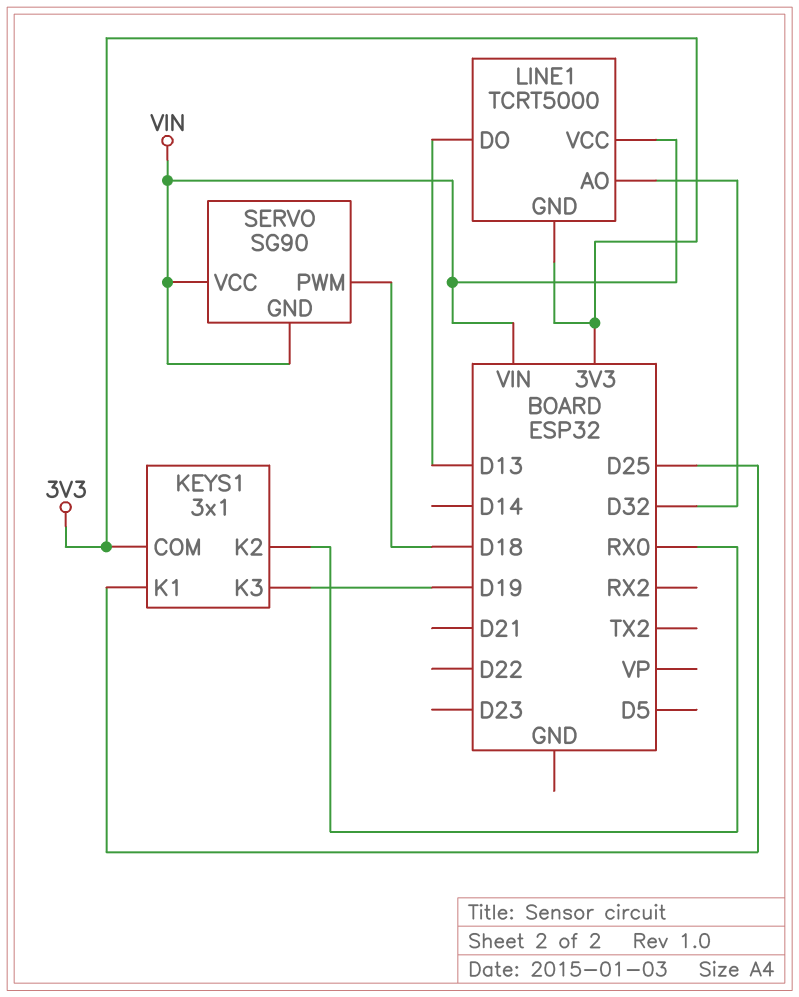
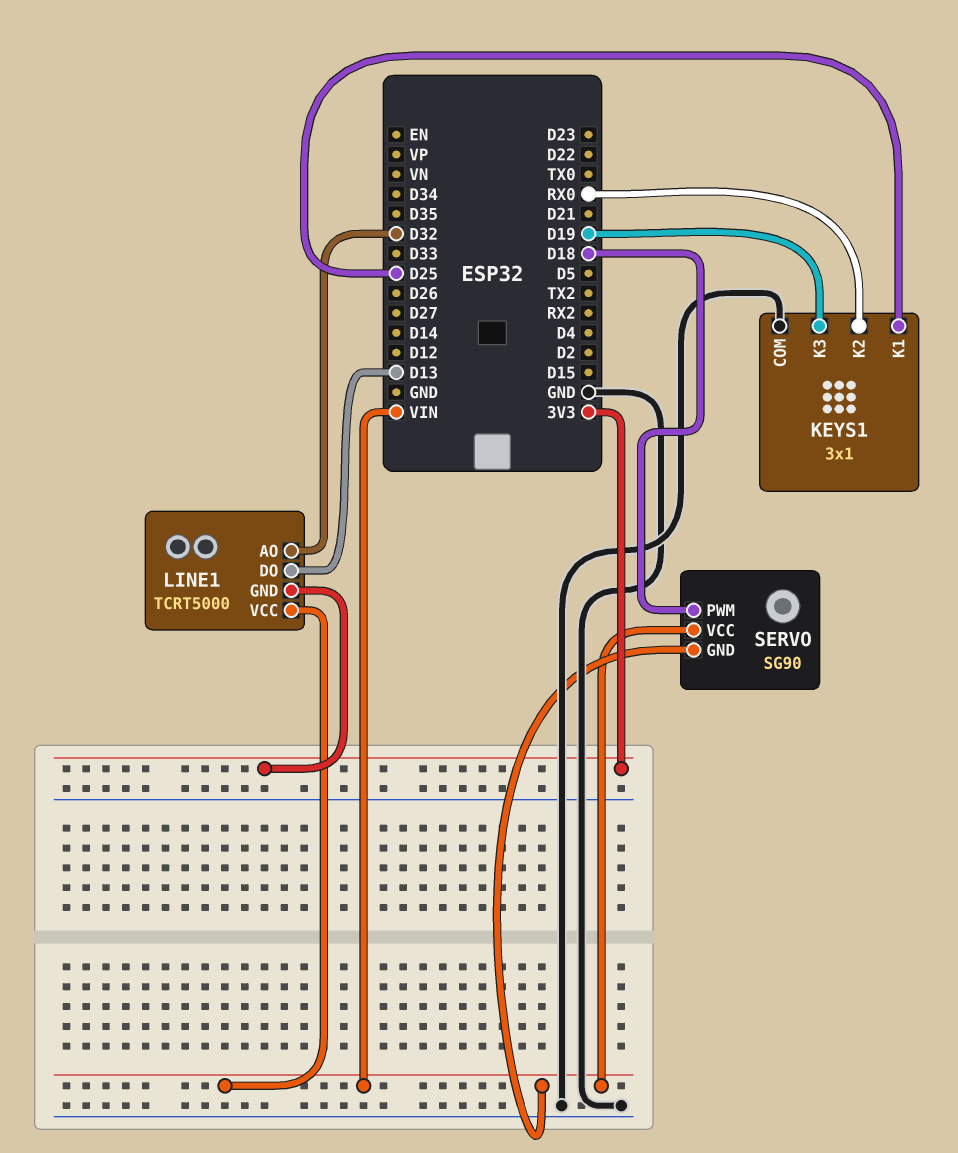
KEYS1 pin COM: 3V3 -> GND

